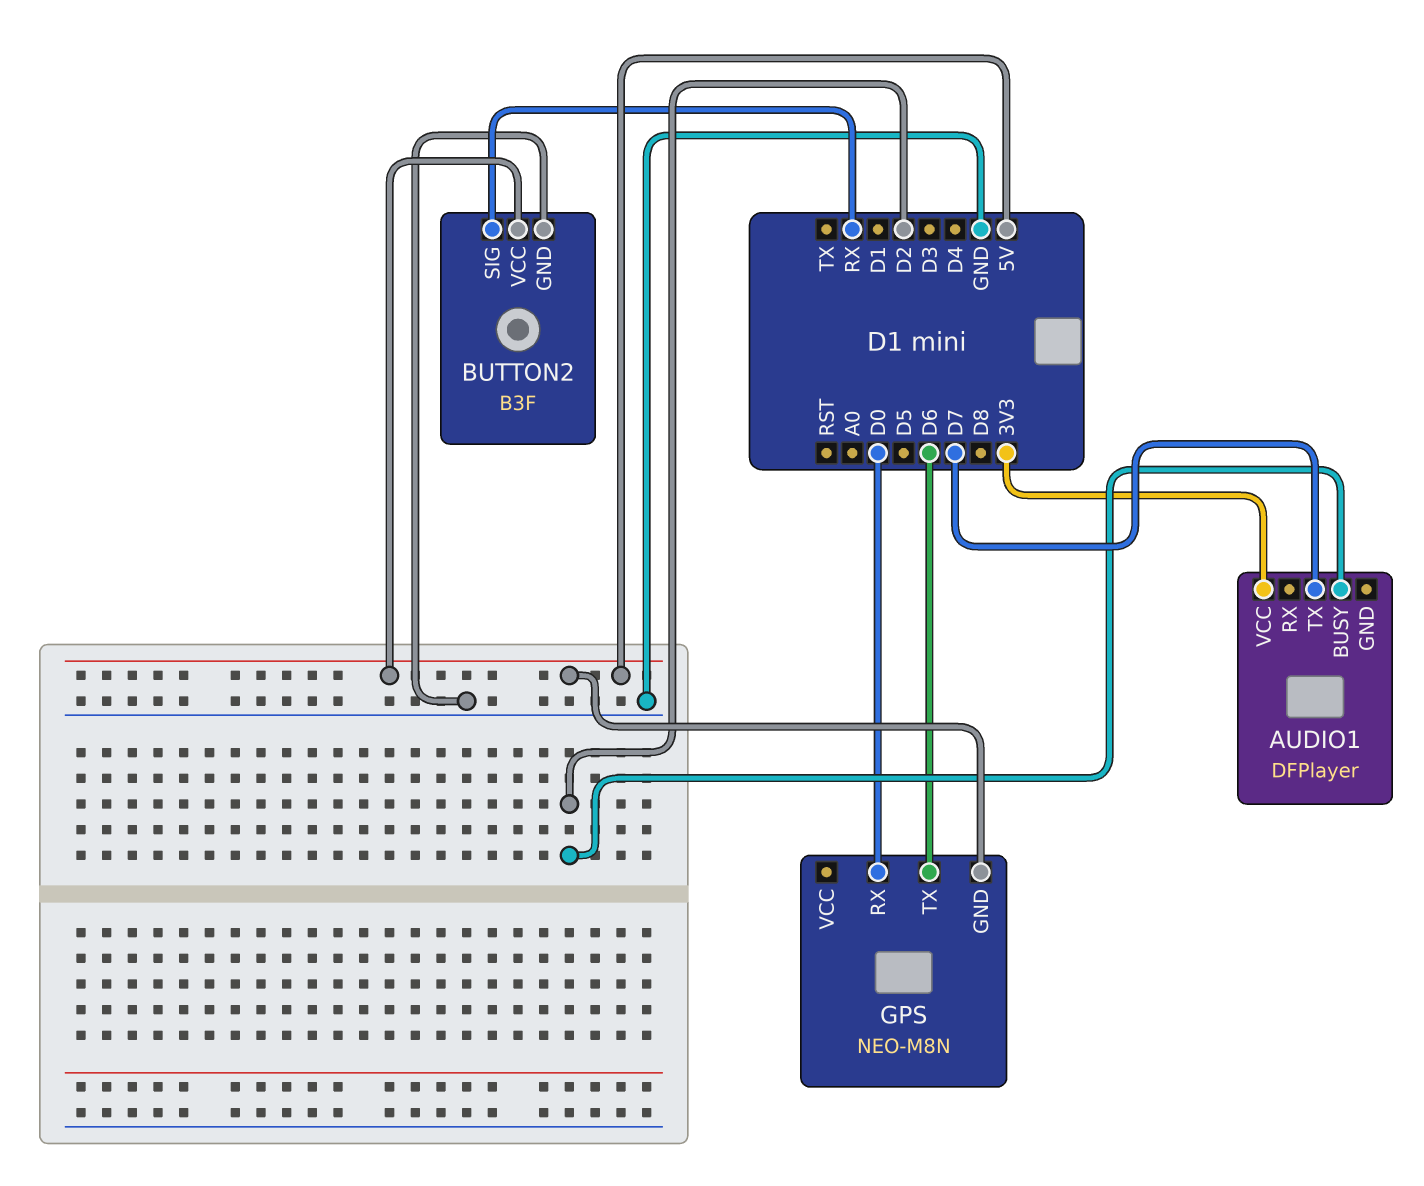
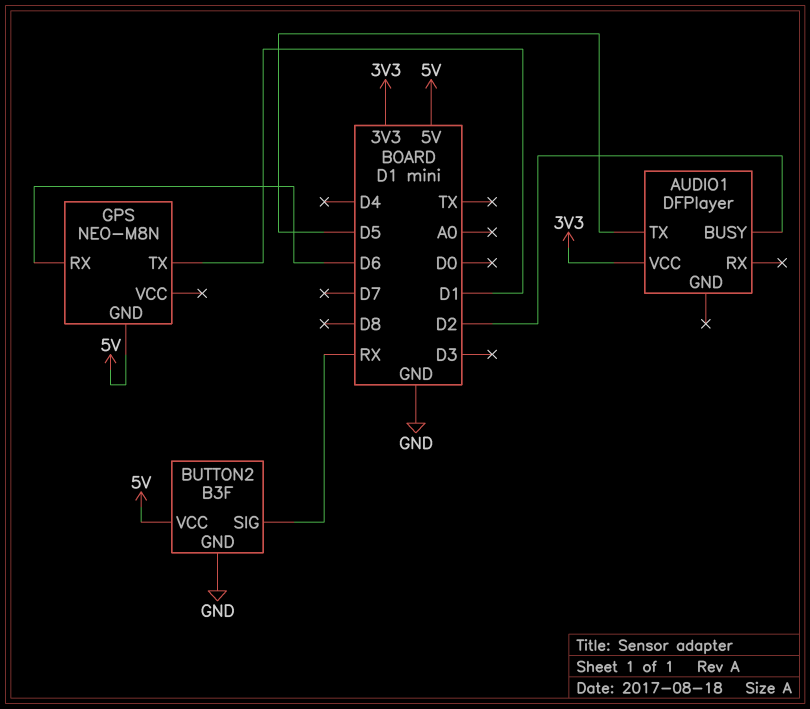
AUDIO1 pin TX: D7 -> D5
GPS pin RX: D0 -> D6
GPS pin TX: D6 -> D1

